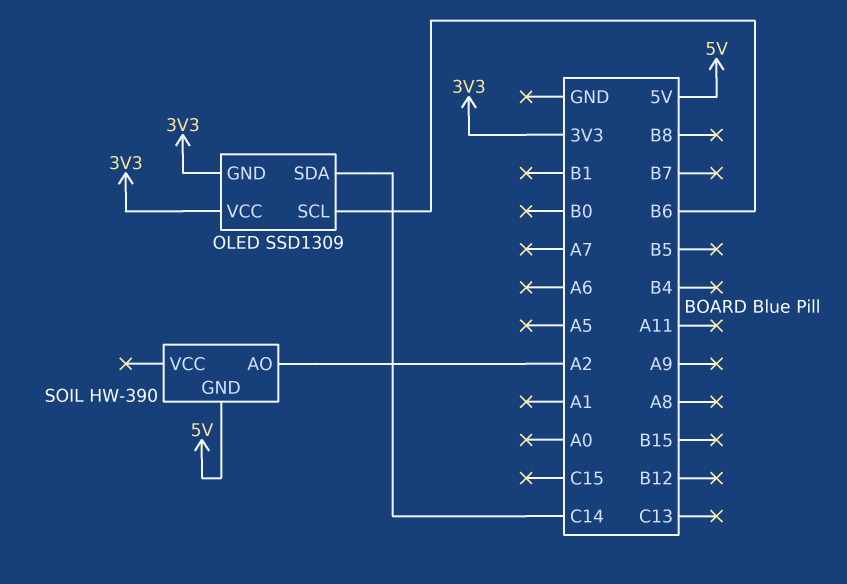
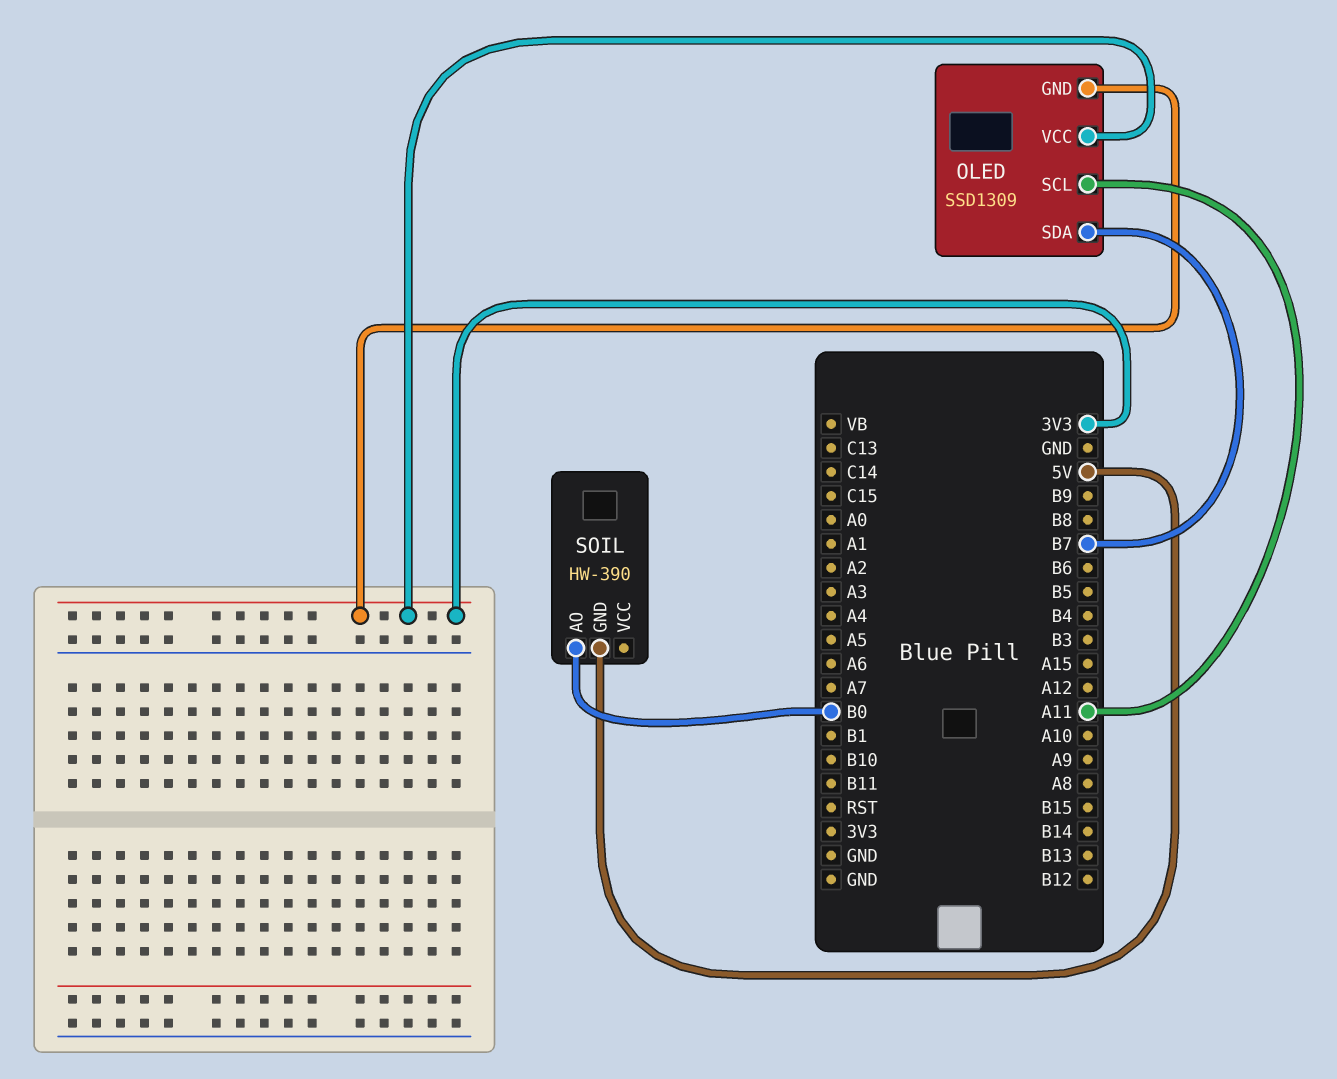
OLED pin SCL: B6 -> A11
OLED pin SDA: C14 -> B7
SOIL pin AO: A2 -> B0

